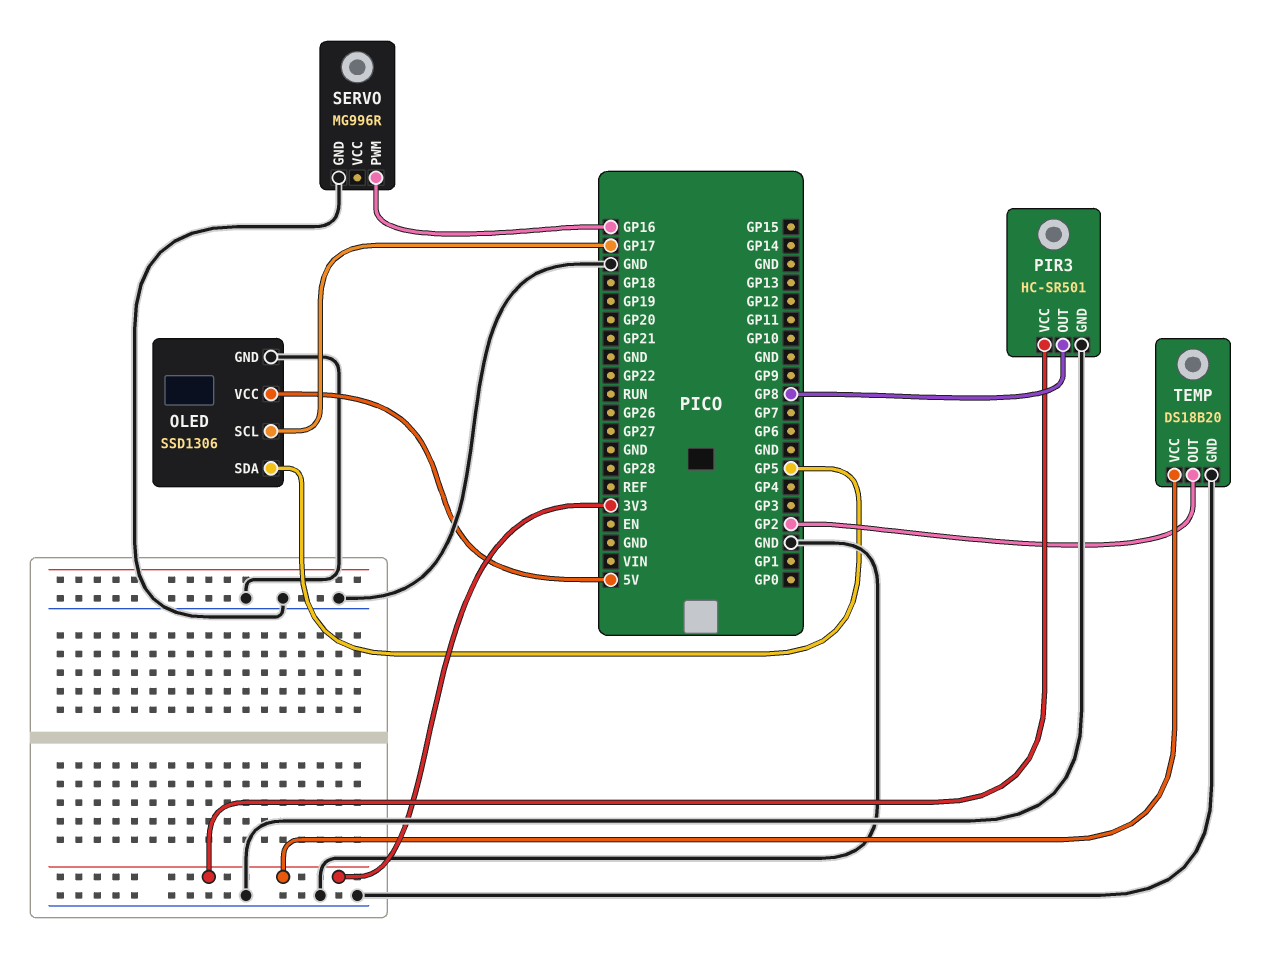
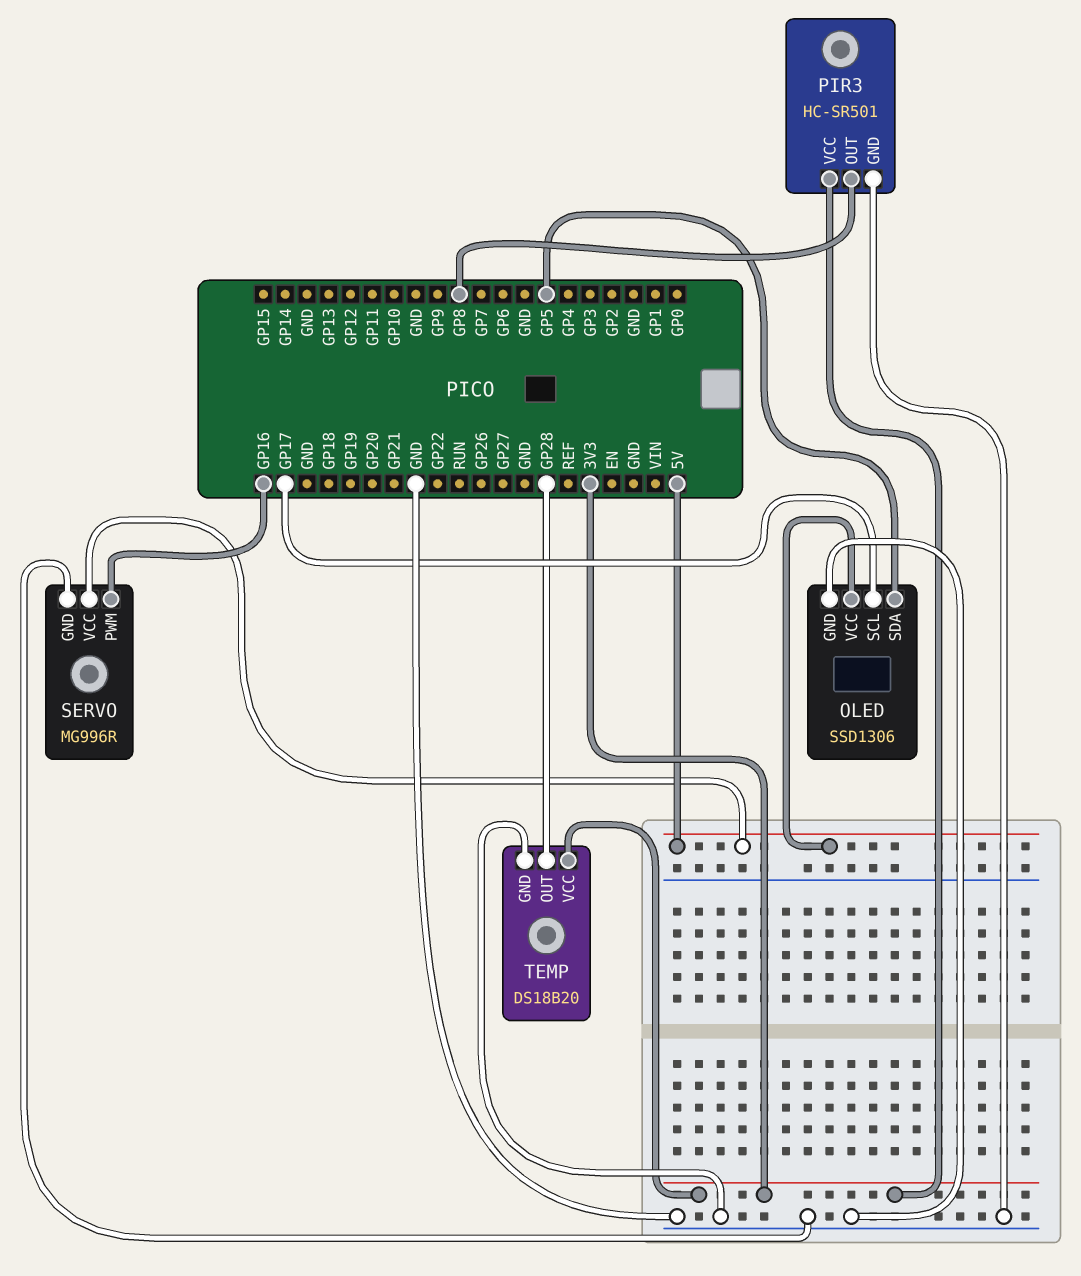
SERVO pin VCC: none -> 5V
TEMP pin OUT: GP2 -> GP28

